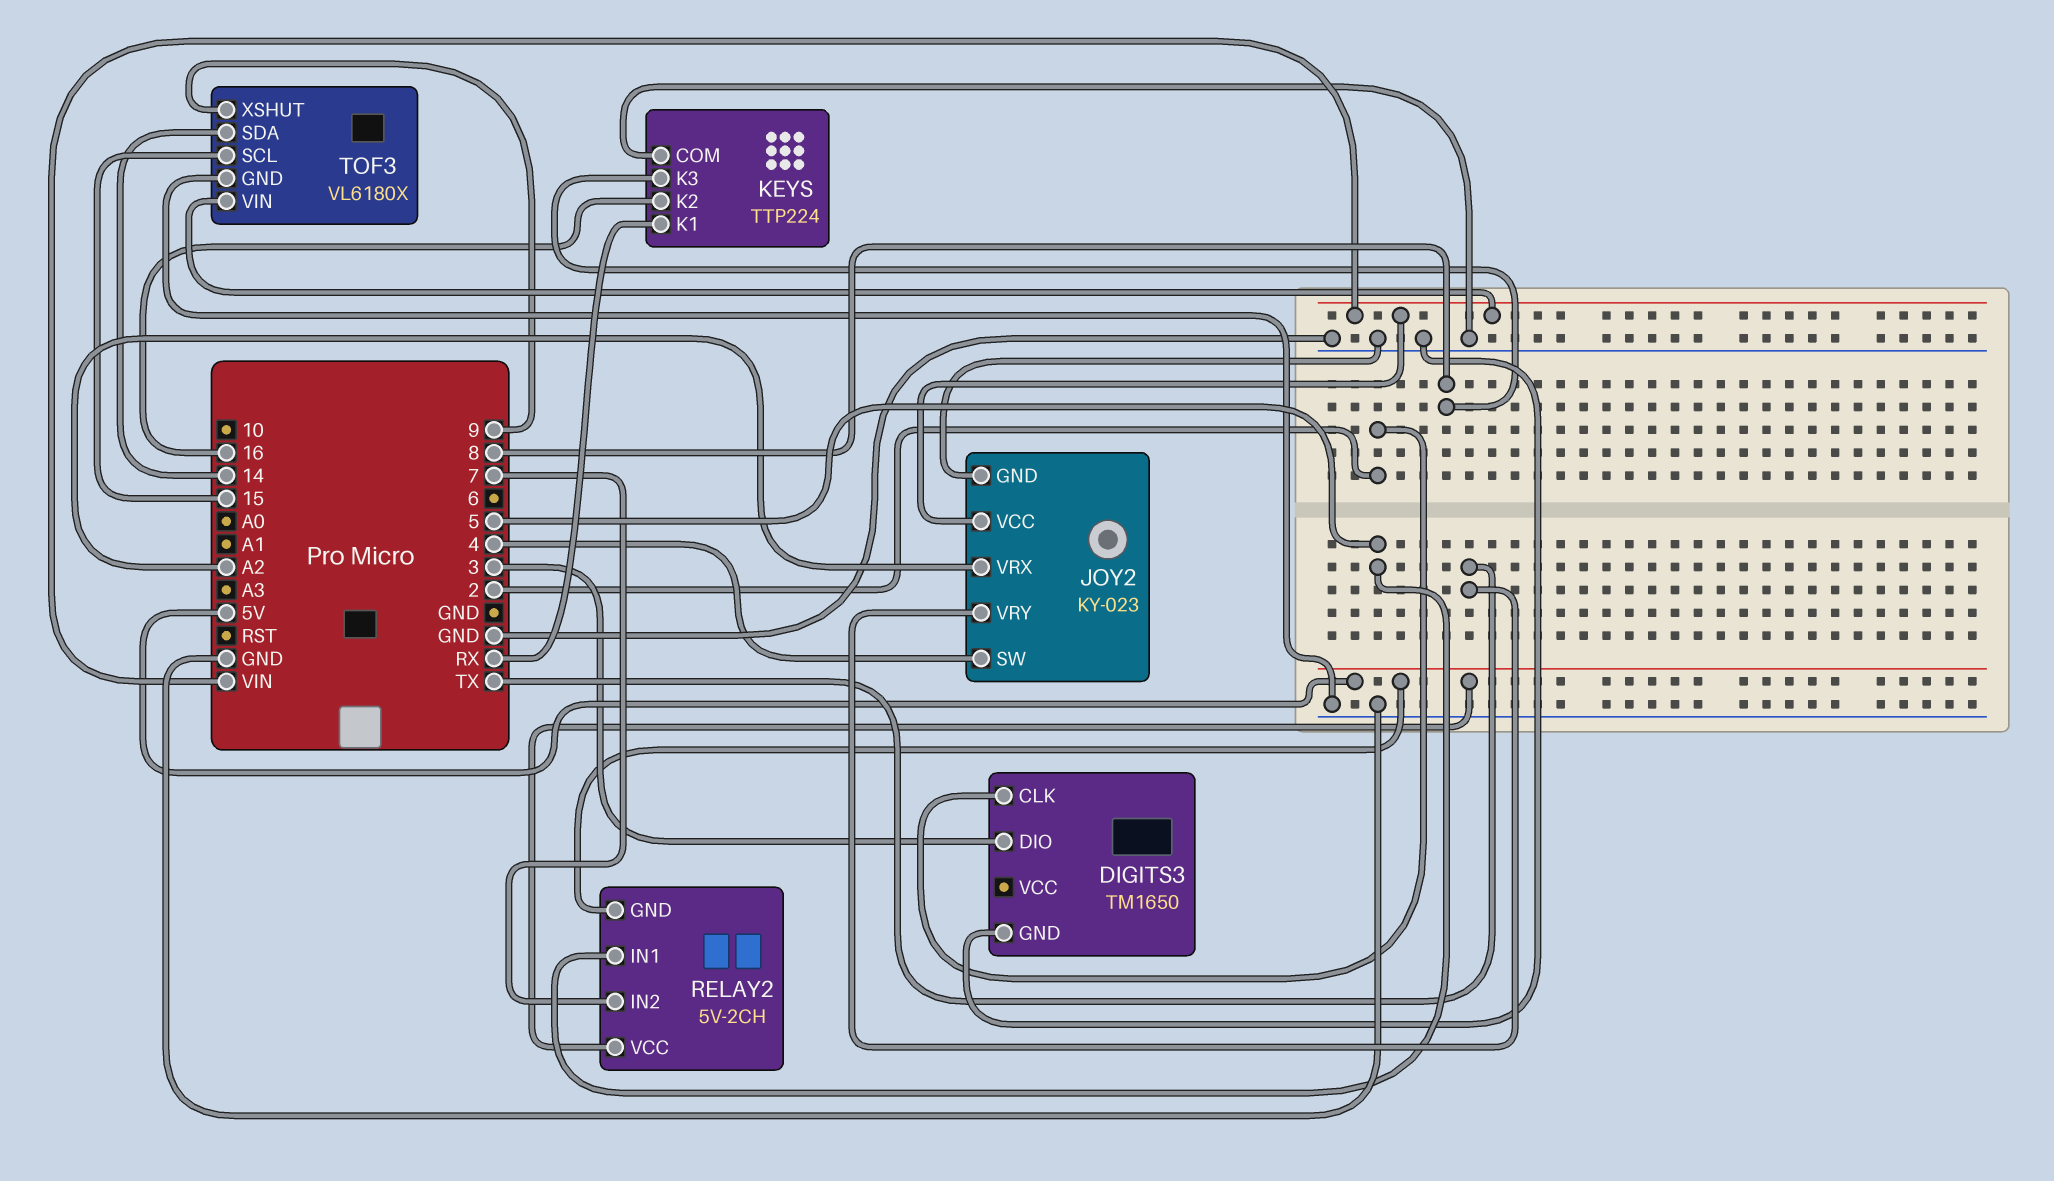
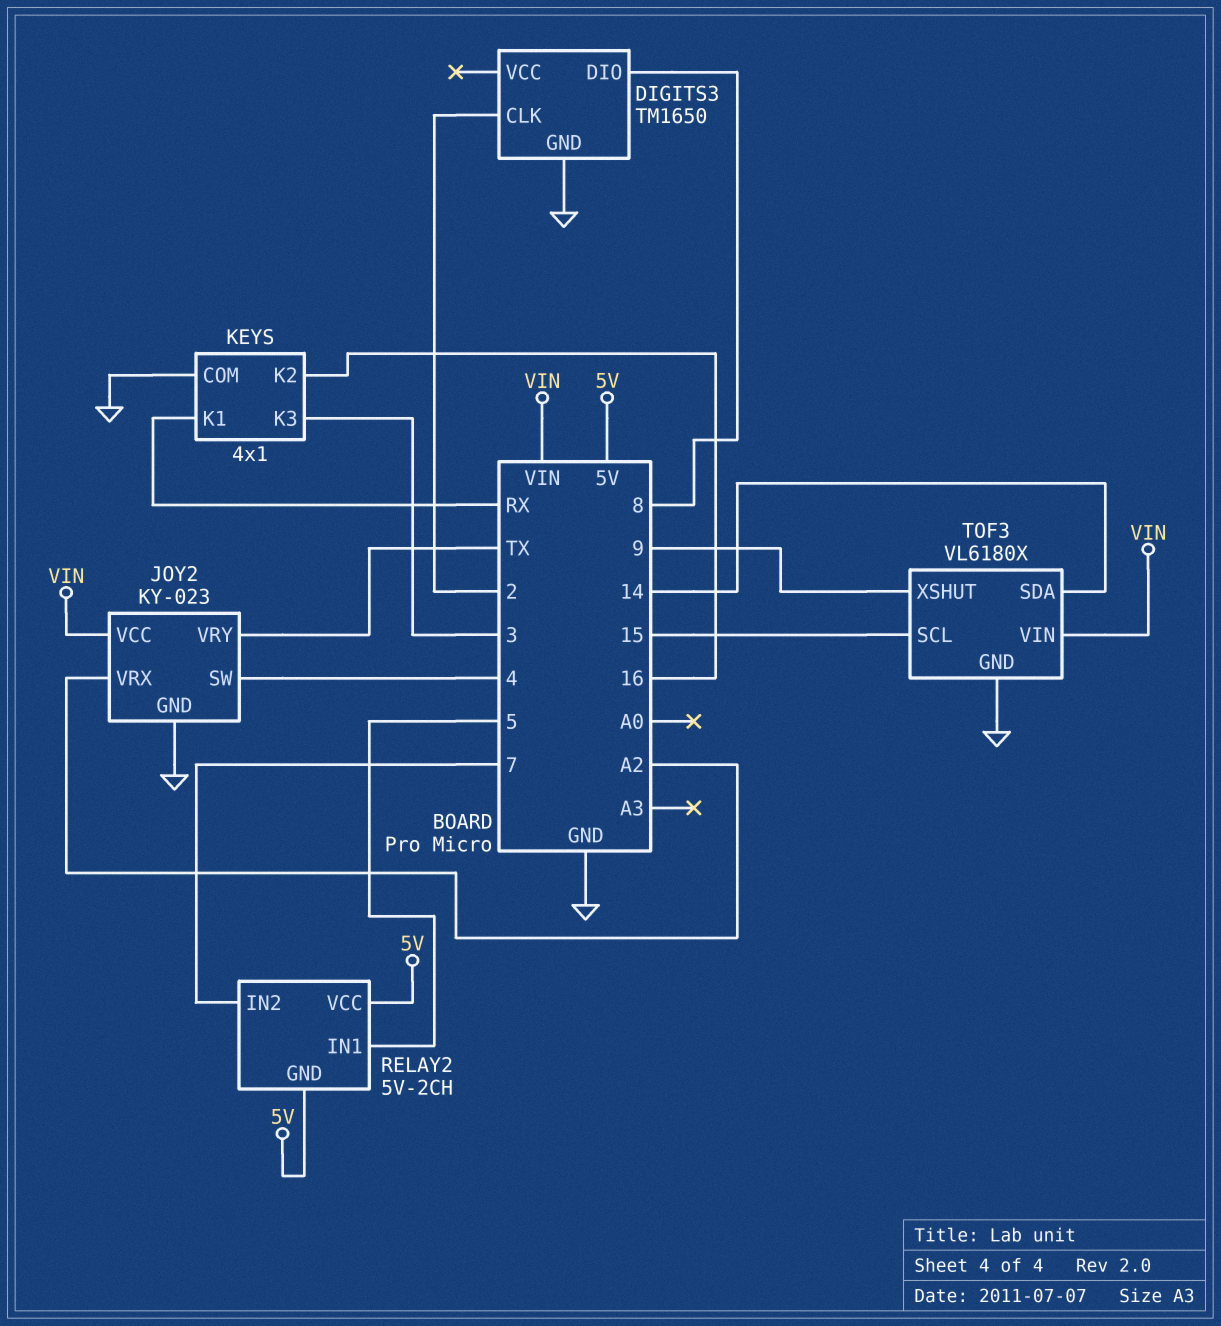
DIGITS3 pin DIO: 3 -> 8
KEYS: TTP224 -> 4x1
KEYS pin K3: 8 -> 3

